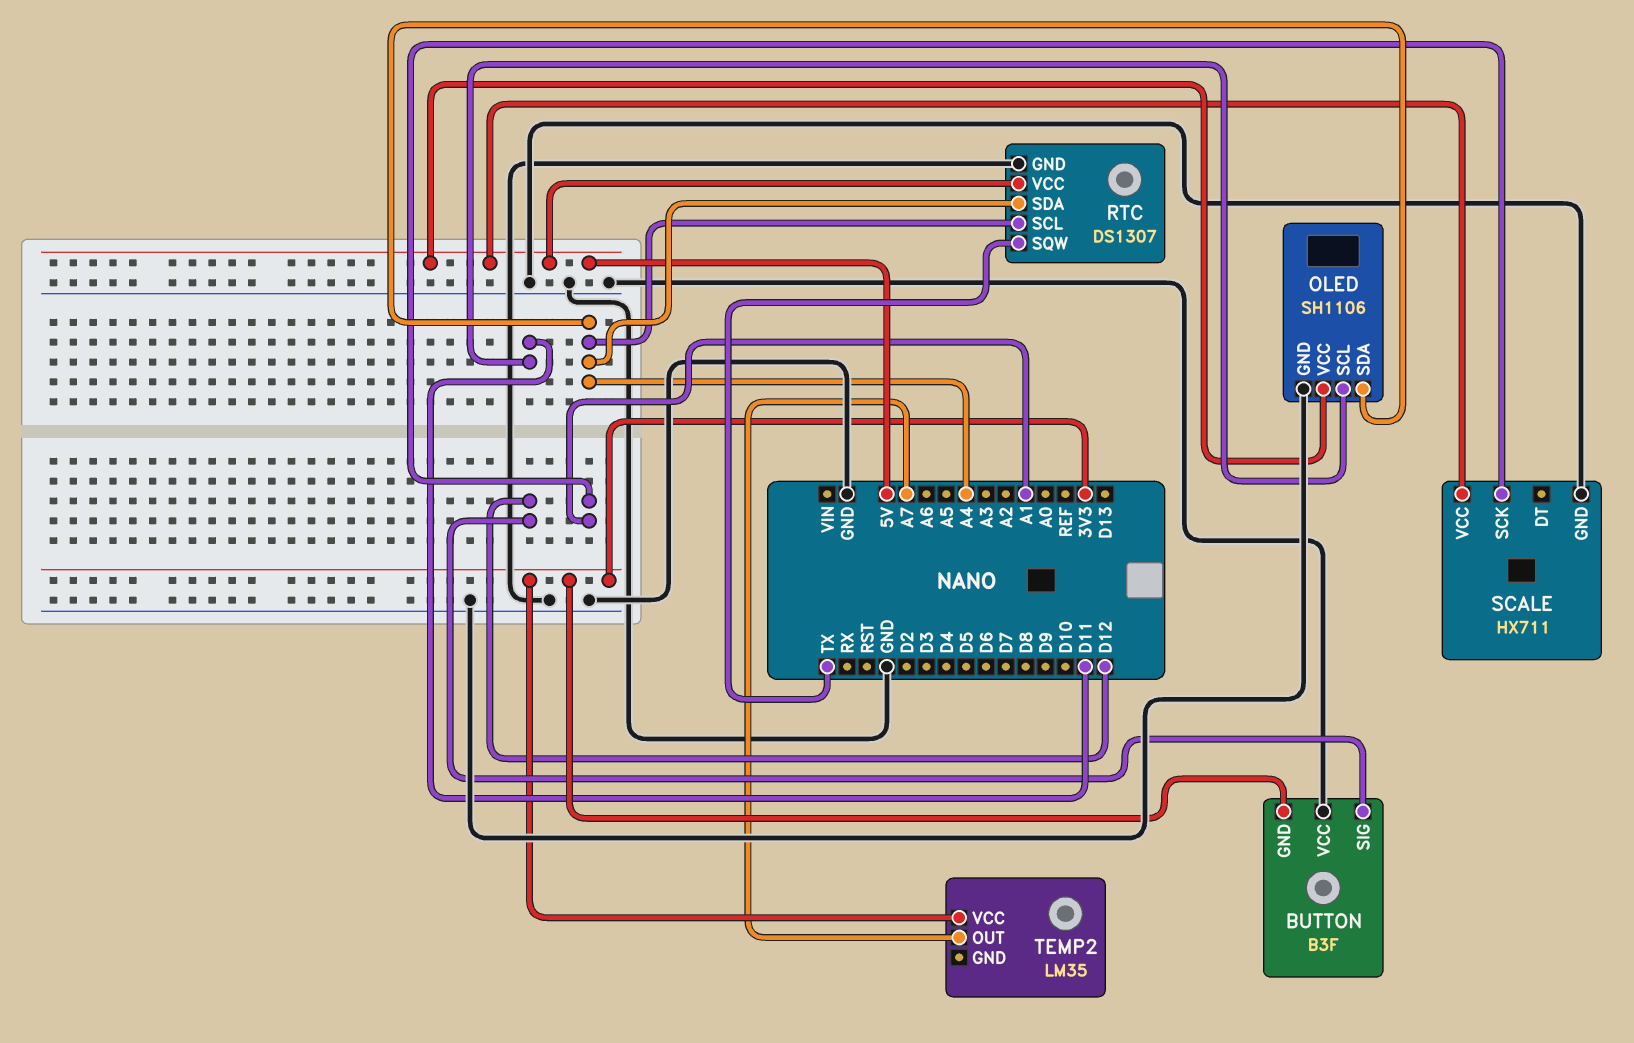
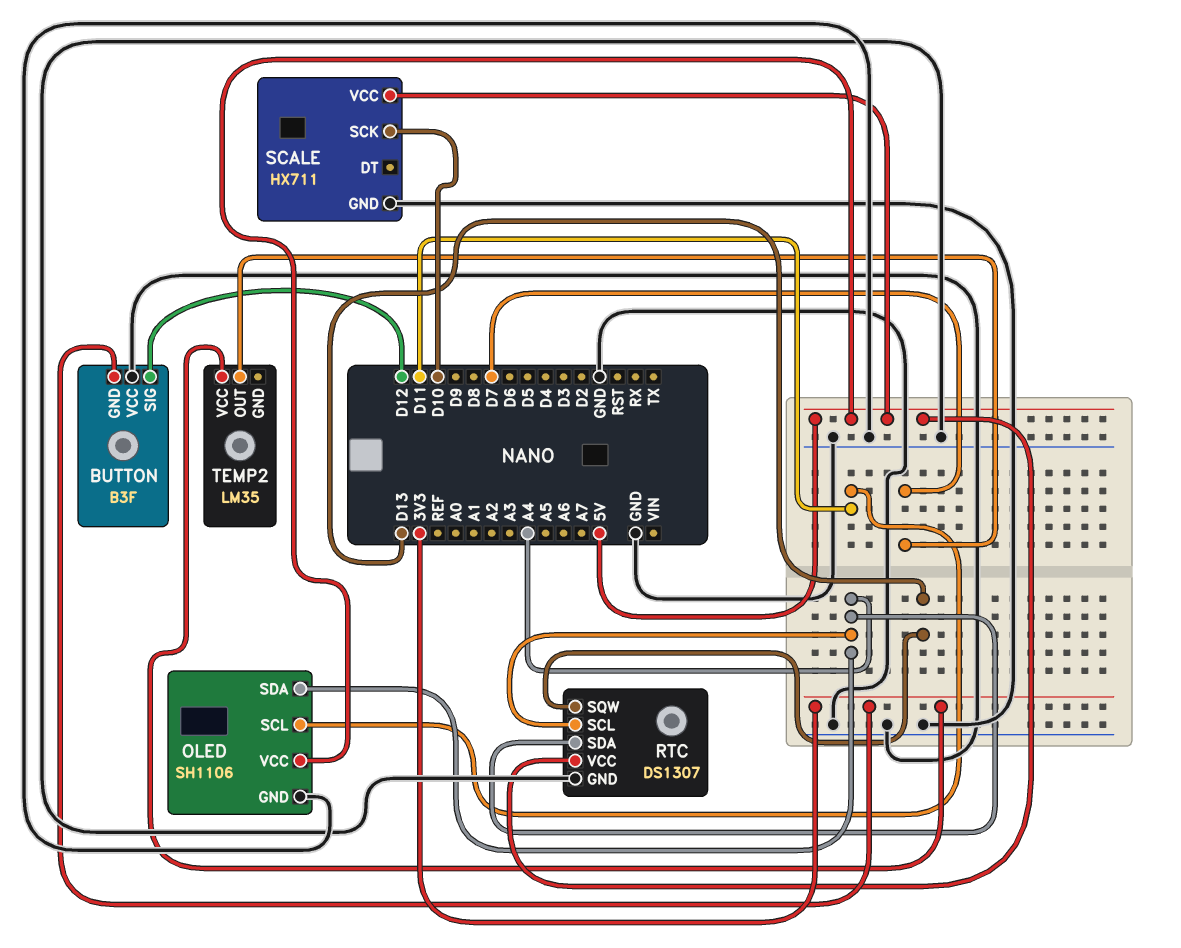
RTC pin SQW: TX -> D13
SCALE pin SCK: A1 -> D10
TEMP2 pin OUT: A7 -> D7

